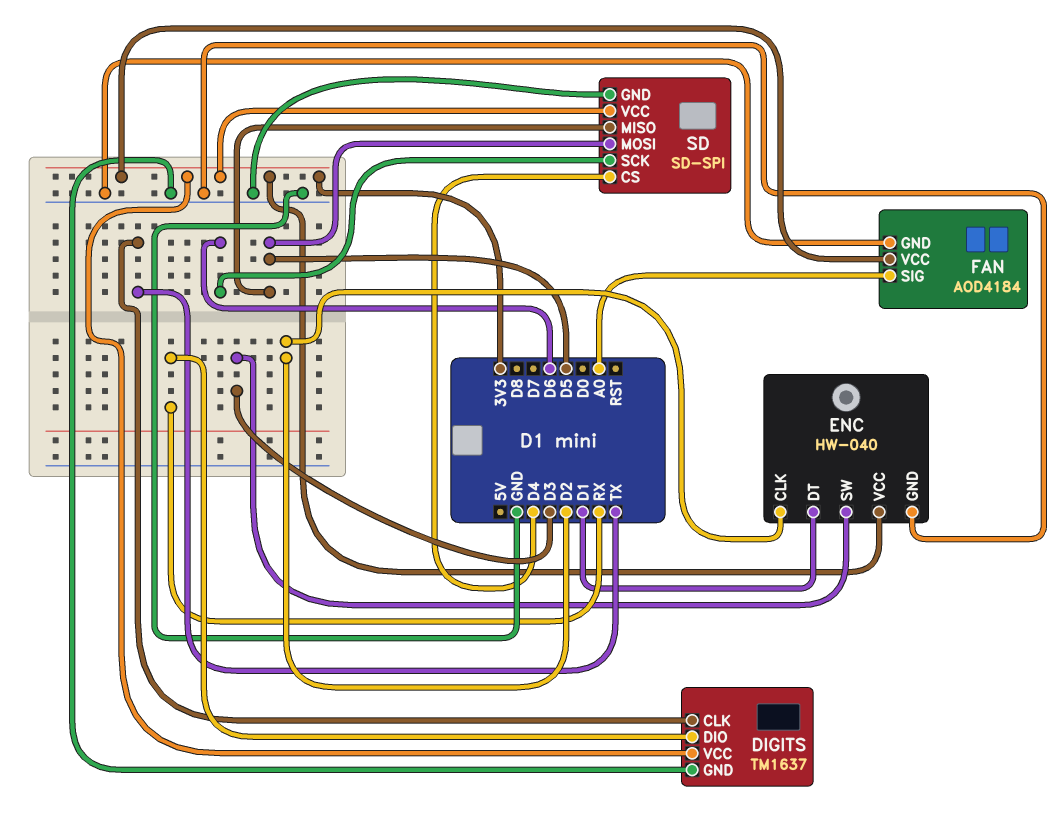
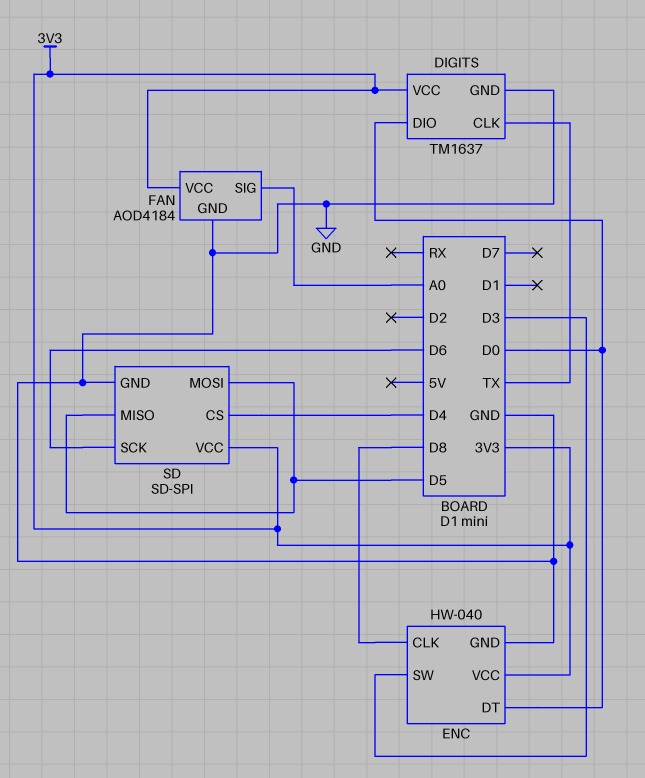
DIGITS pin DIO: RX -> D0
ENC pin CLK: D2 -> D8
ENC pin DT: D1 -> D0

